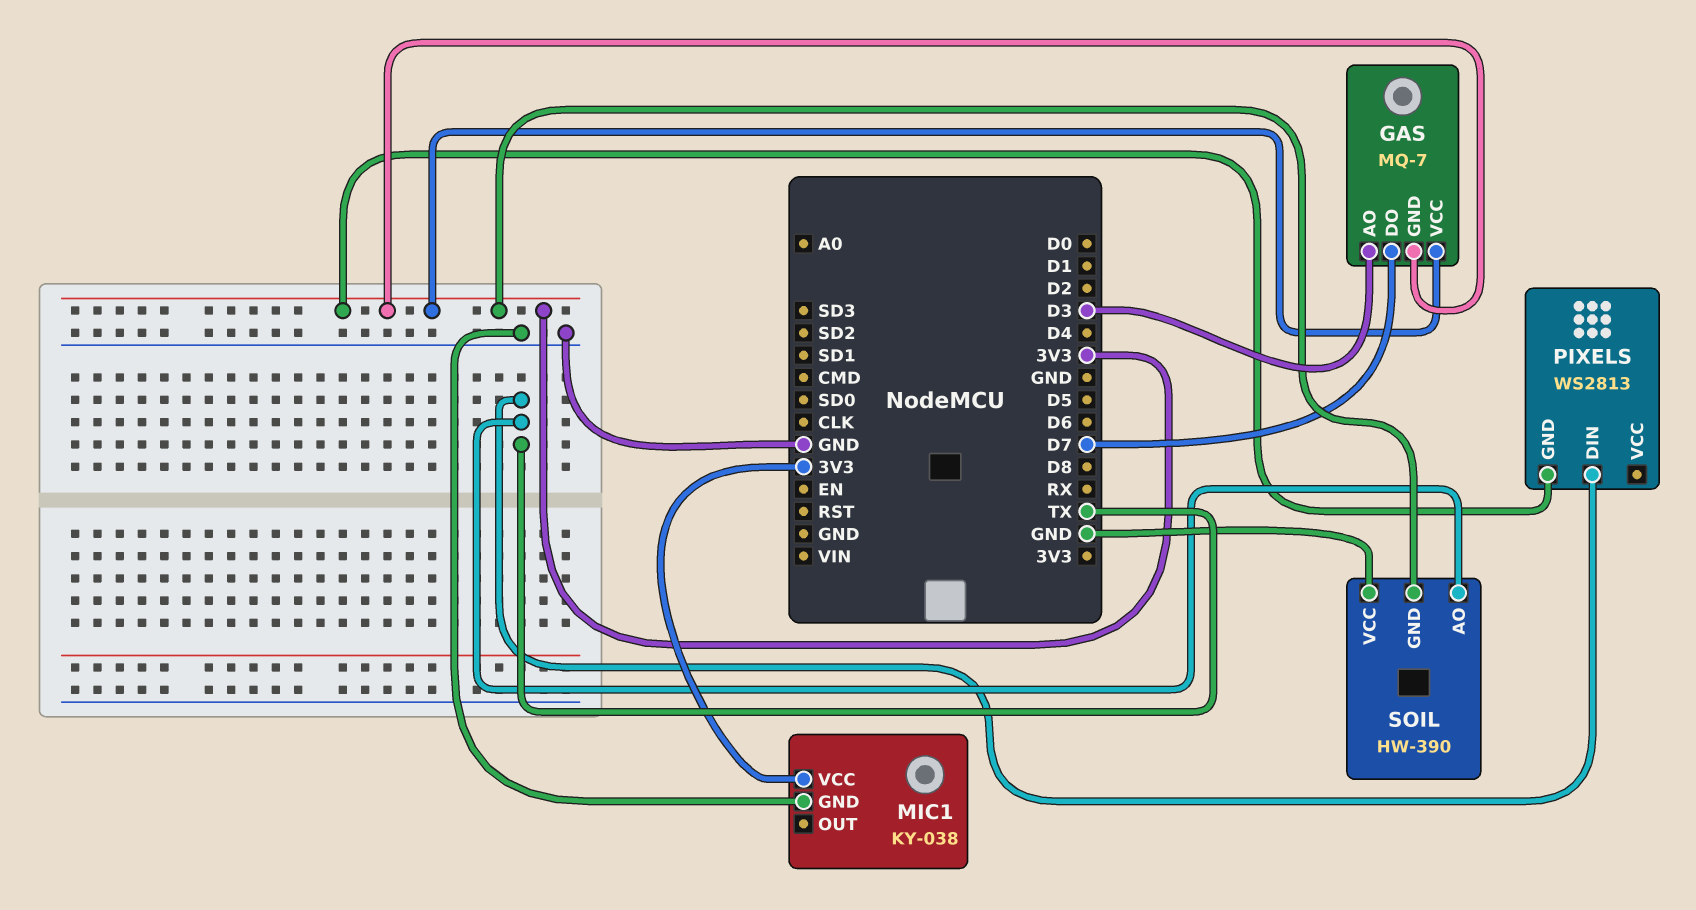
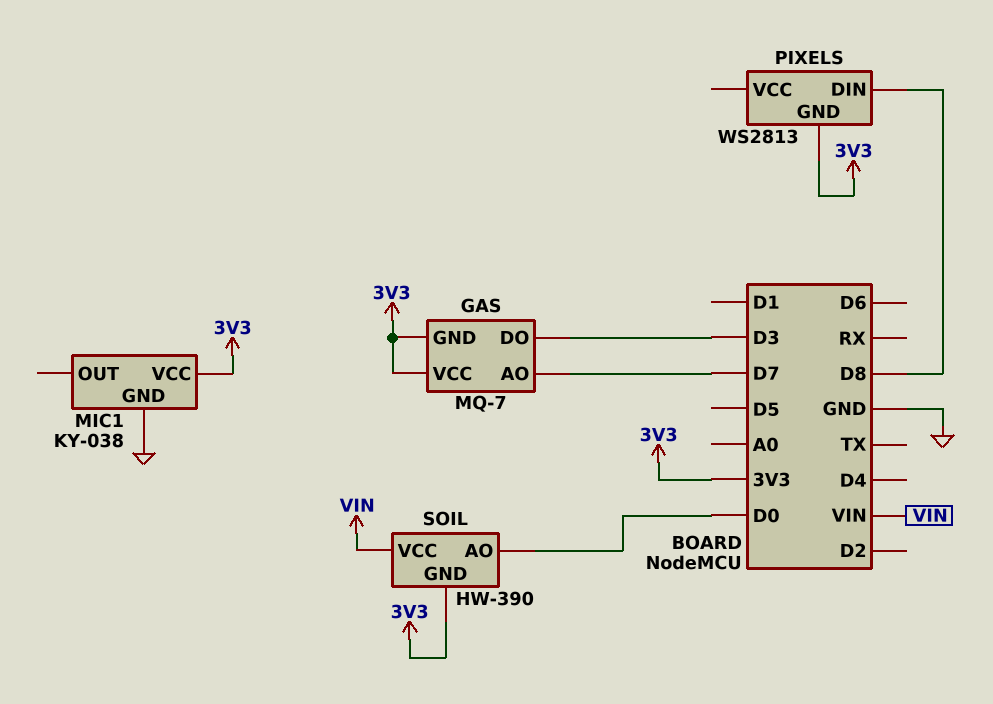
GAS pin AO: D3 -> D7
GAS pin DO: D7 -> D3
PIXELS pin DIN: TX -> D8
SOIL pin AO: TX -> D0
SOIL pin VCC: GND -> VIN

